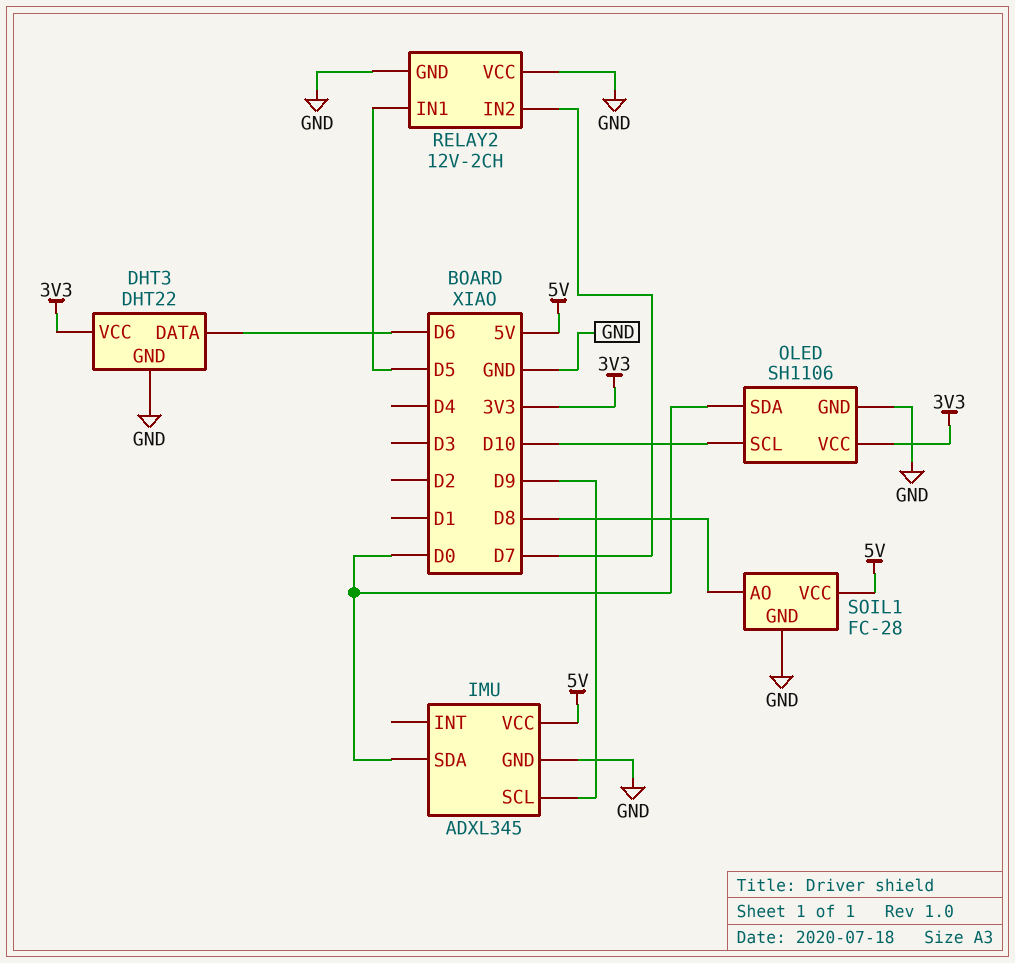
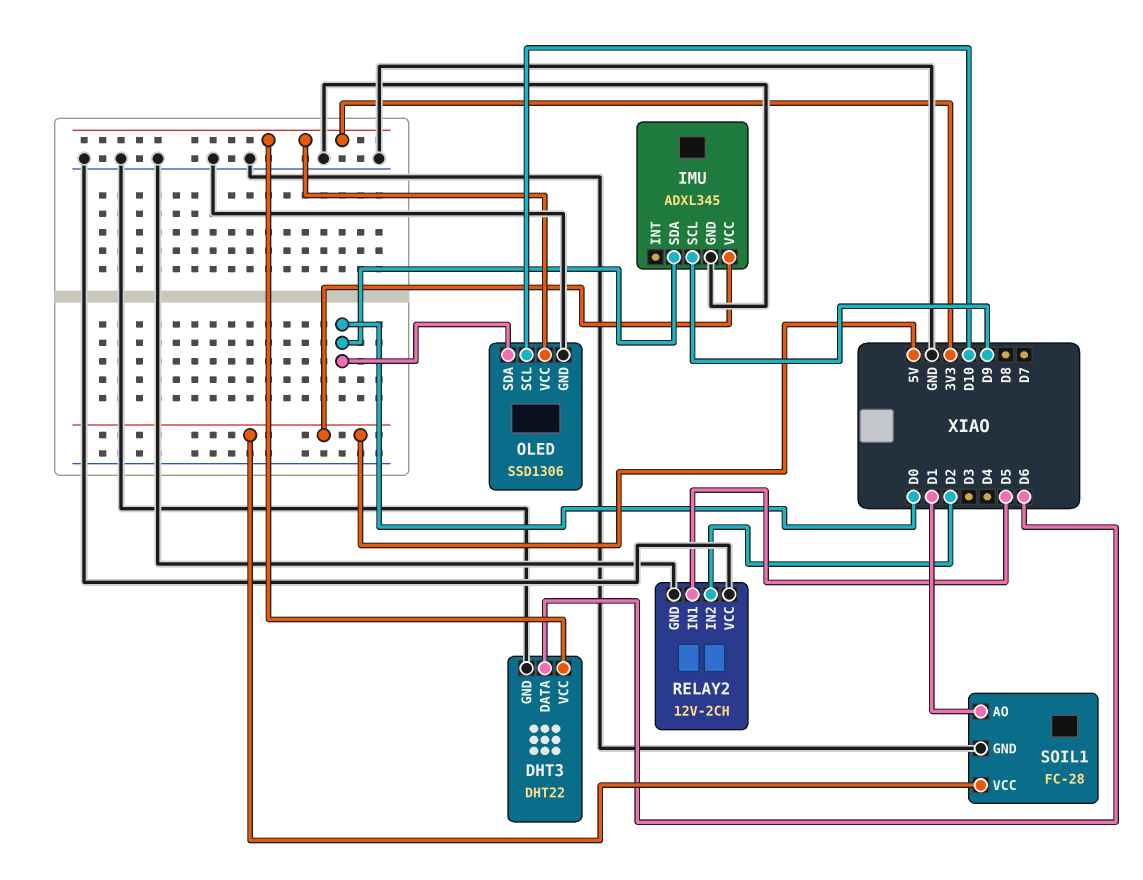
OLED: SH1106 -> SSD1306
RELAY2 pin IN2: D7 -> D2
SOIL1 pin AO: D8 -> D1

